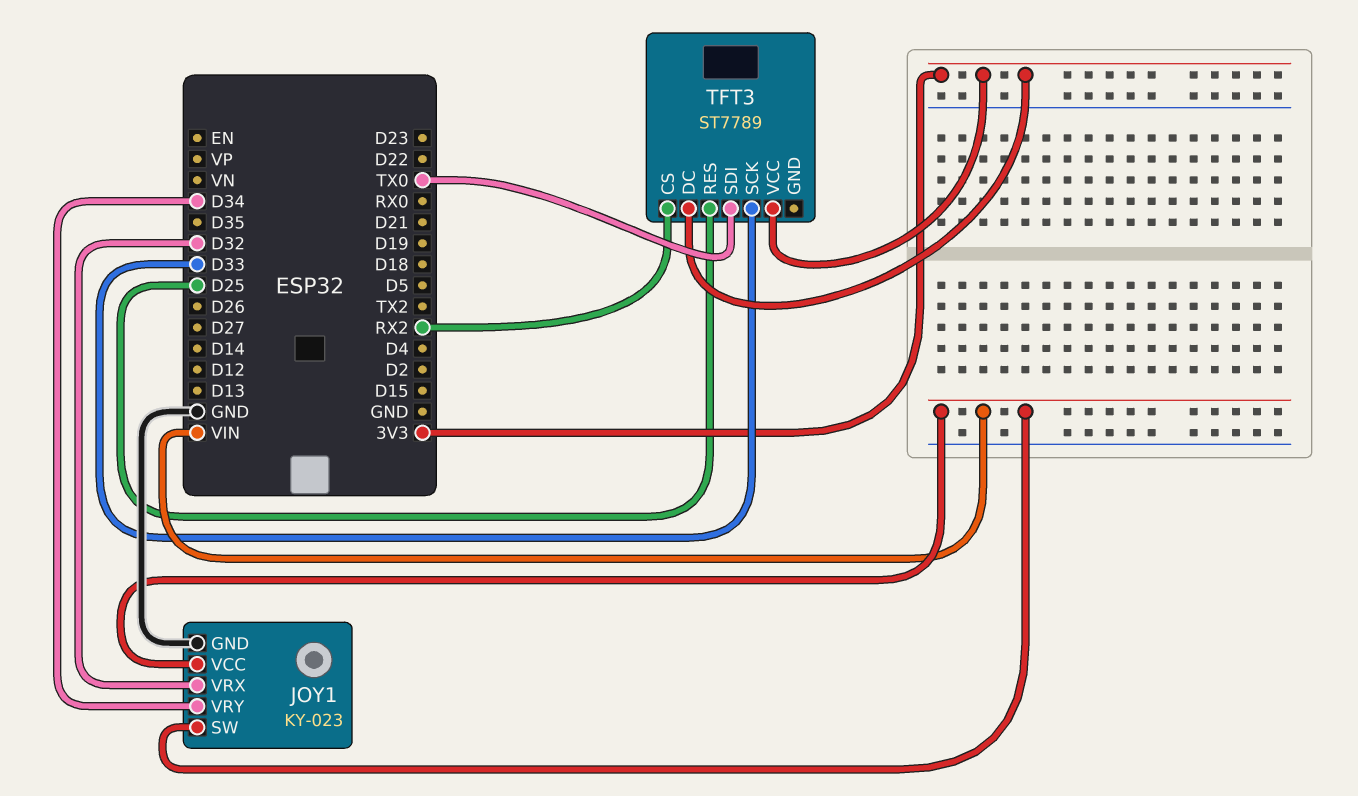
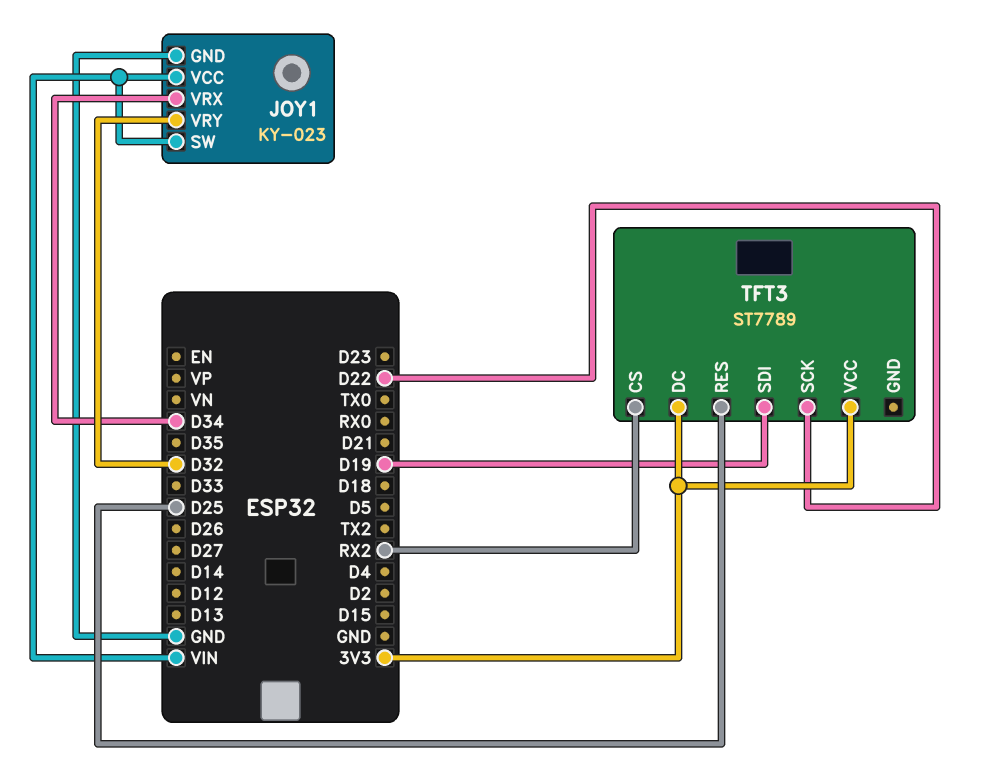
JOY1 pin VRX: D32 -> D34
JOY1 pin VRY: D34 -> D32
TFT3 pin SCK: D33 -> D22
TFT3 pin SDI: TX0 -> D19

